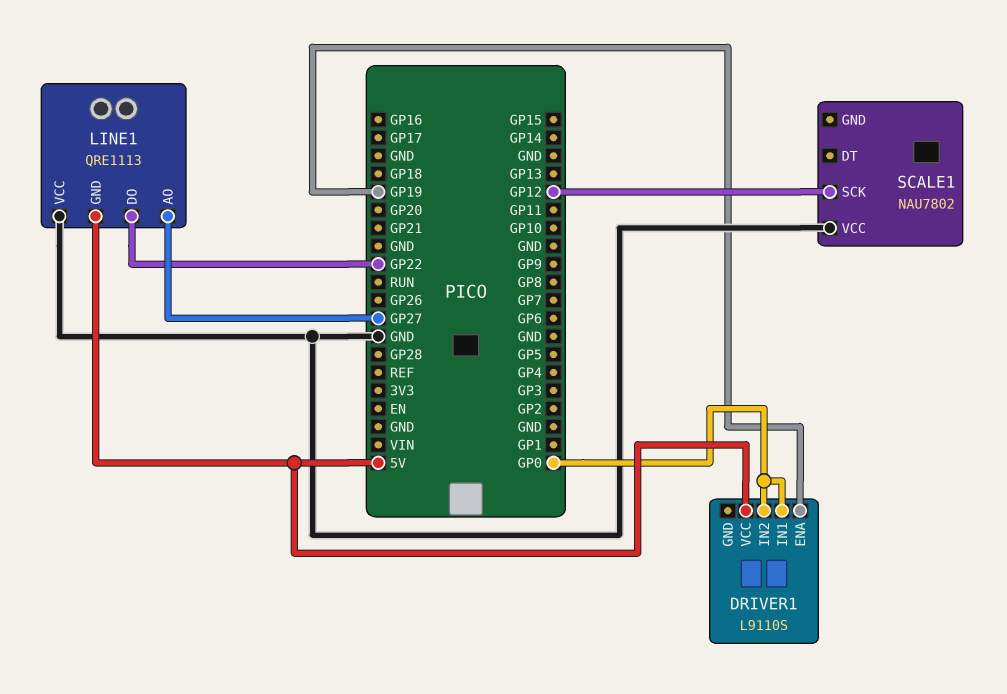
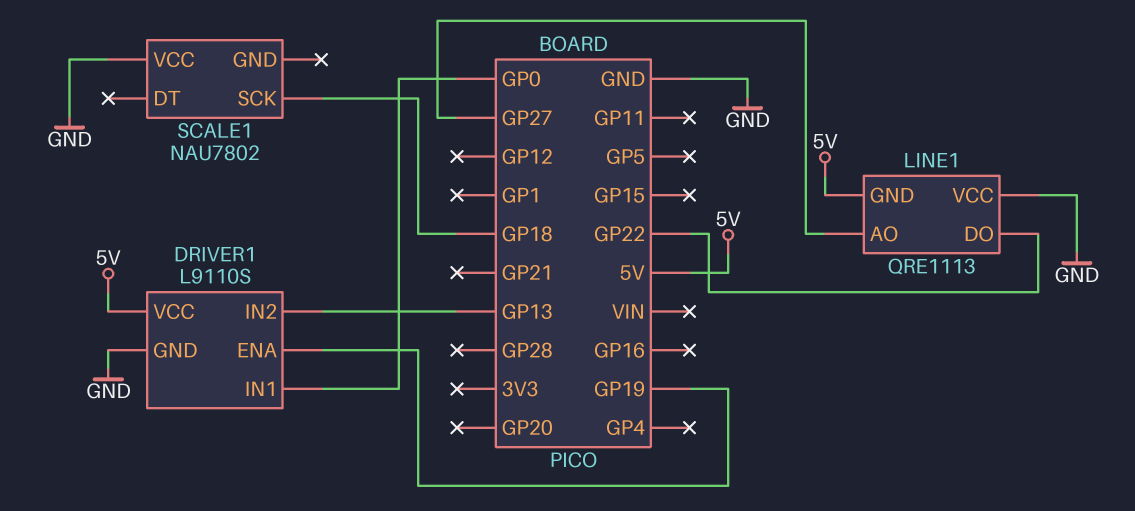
DRIVER1 pin GND: none -> GND
DRIVER1 pin IN2: GP0 -> GP13
SCALE1 pin SCK: GP12 -> GP18

